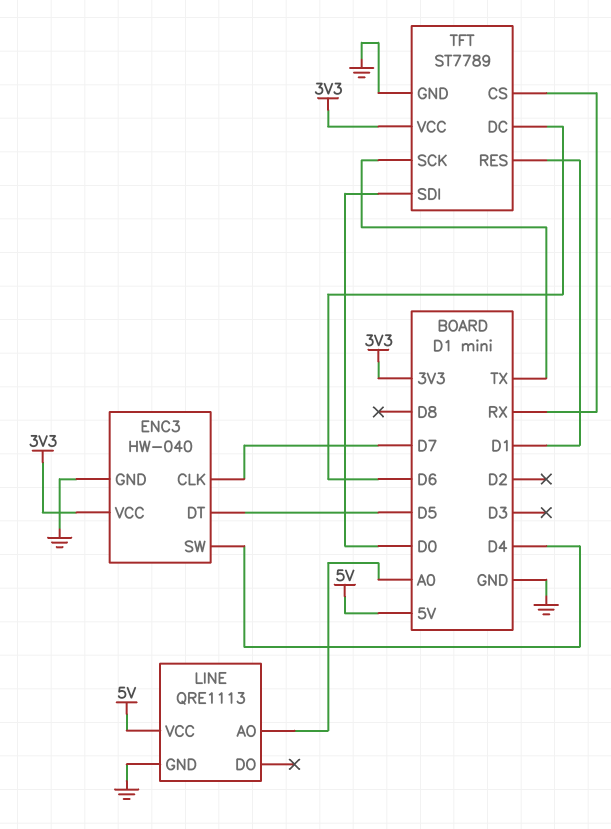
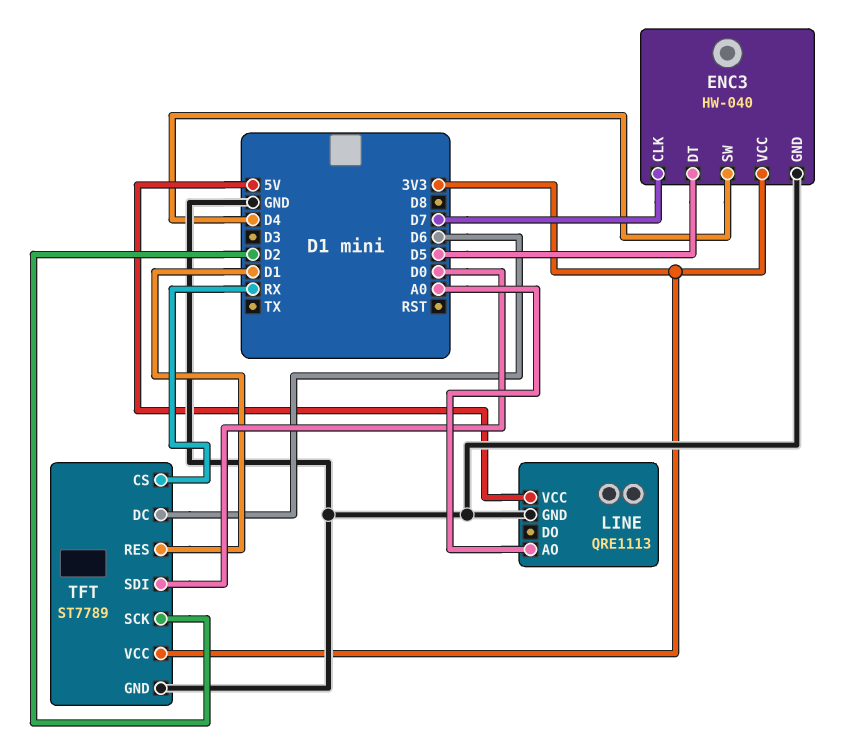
TFT pin SCK: TX -> D2

